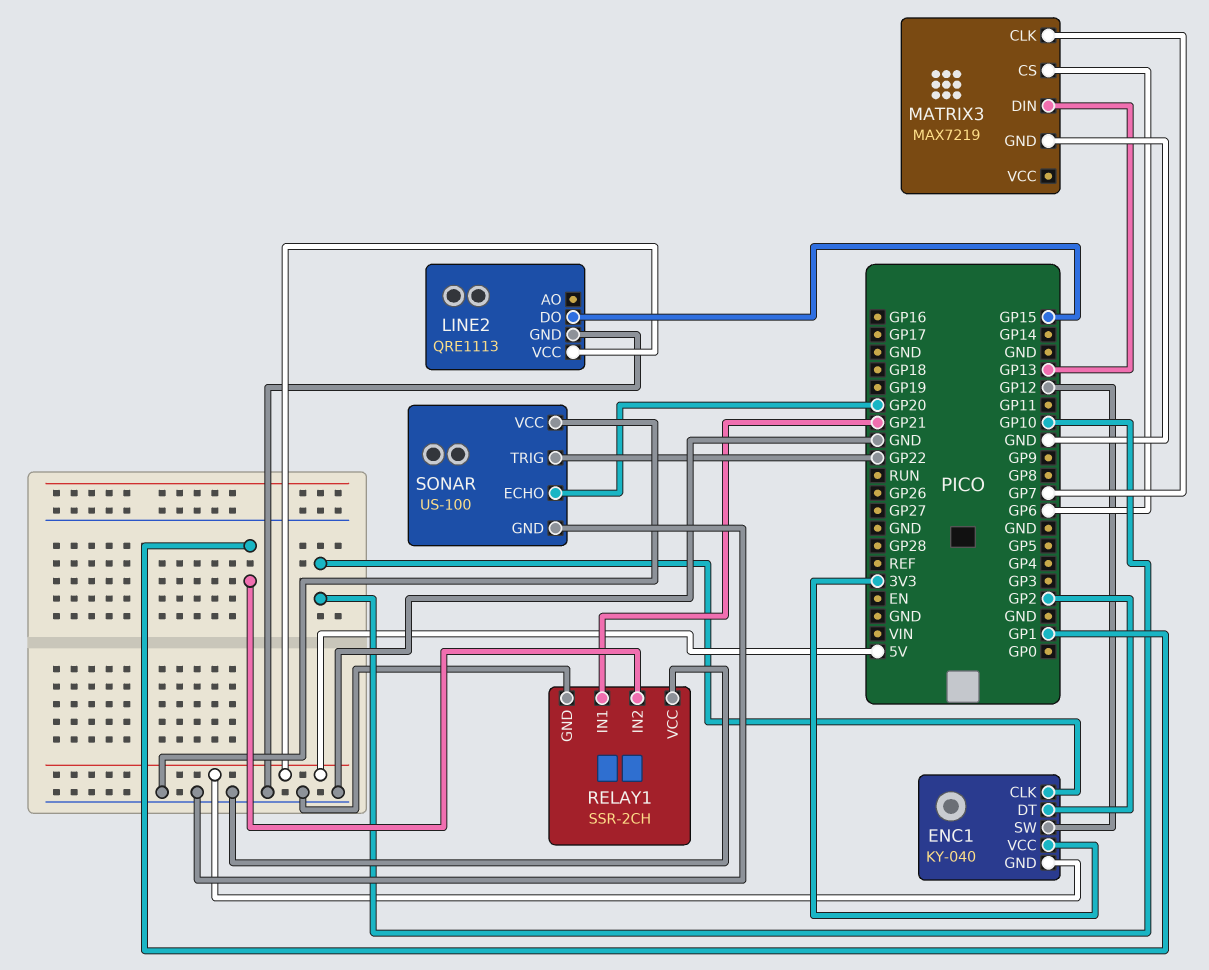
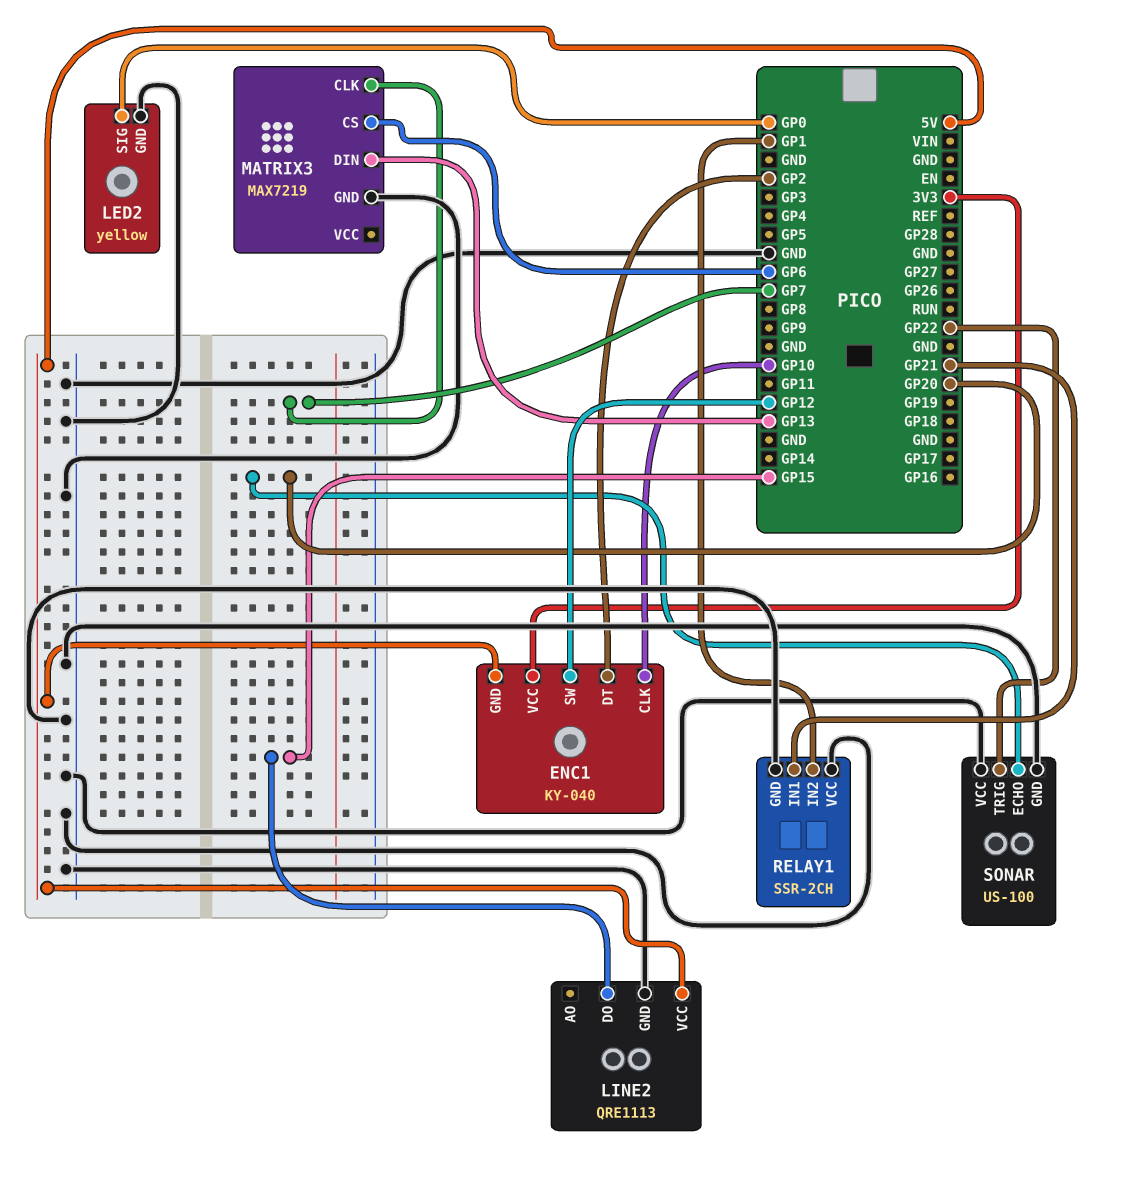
LED2: none -> yellow
LED2 pin GND: none -> GND
LED2 pin SIG: none -> GP0

